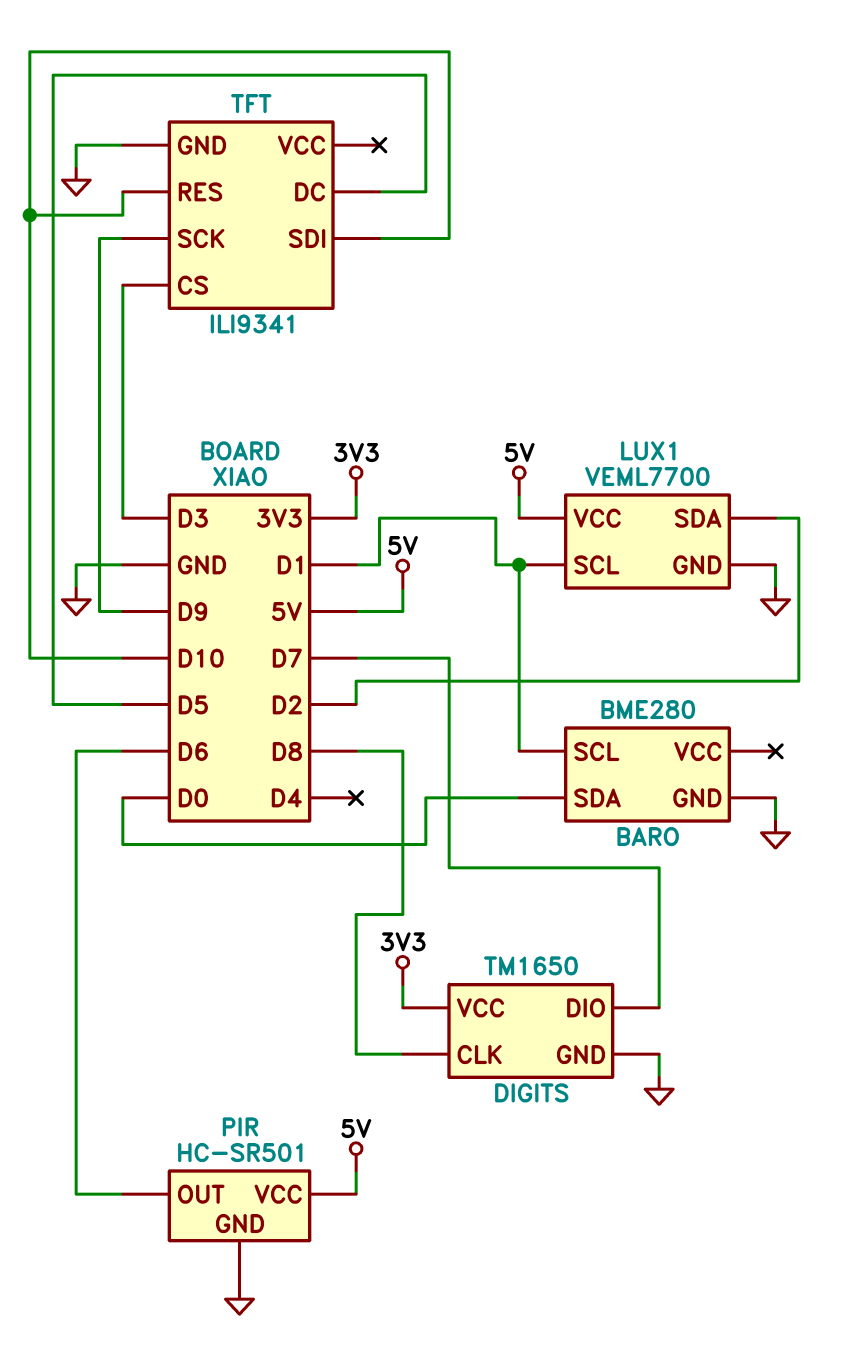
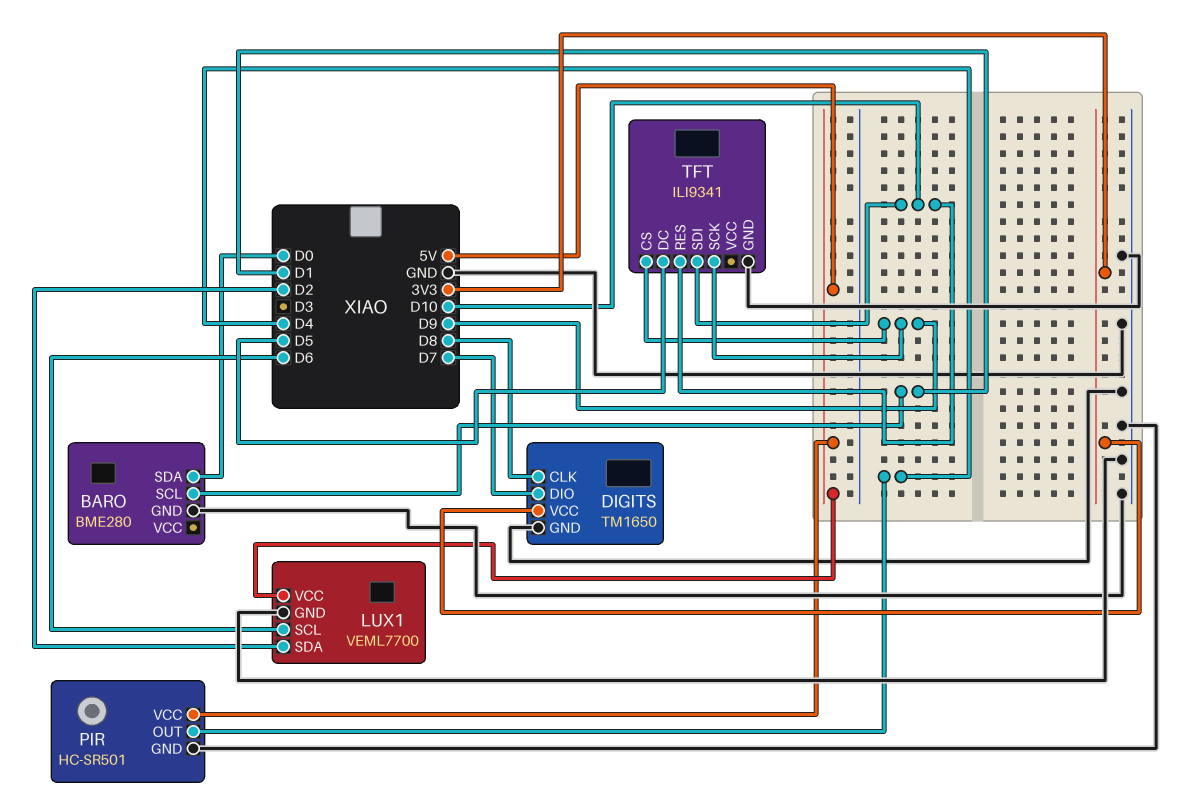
LUX1 pin SCL: D1 -> D6
PIR pin OUT: D6 -> D4
TFT pin CS: D3 -> D9

